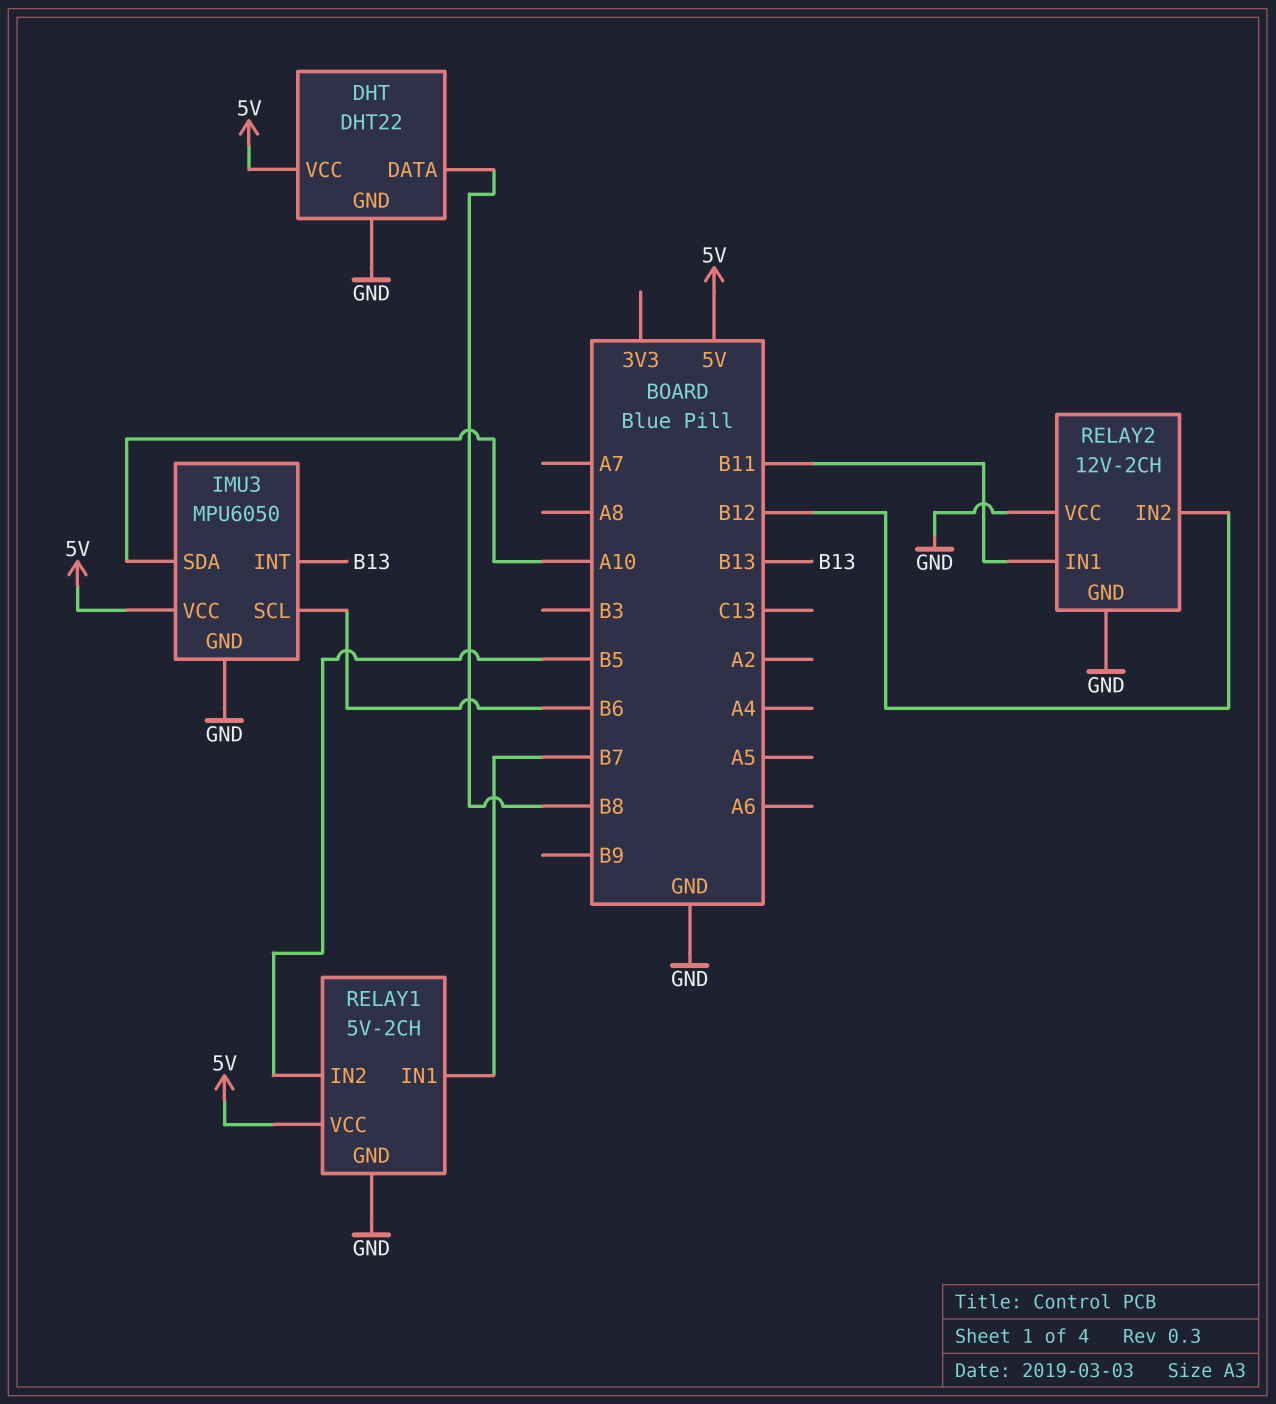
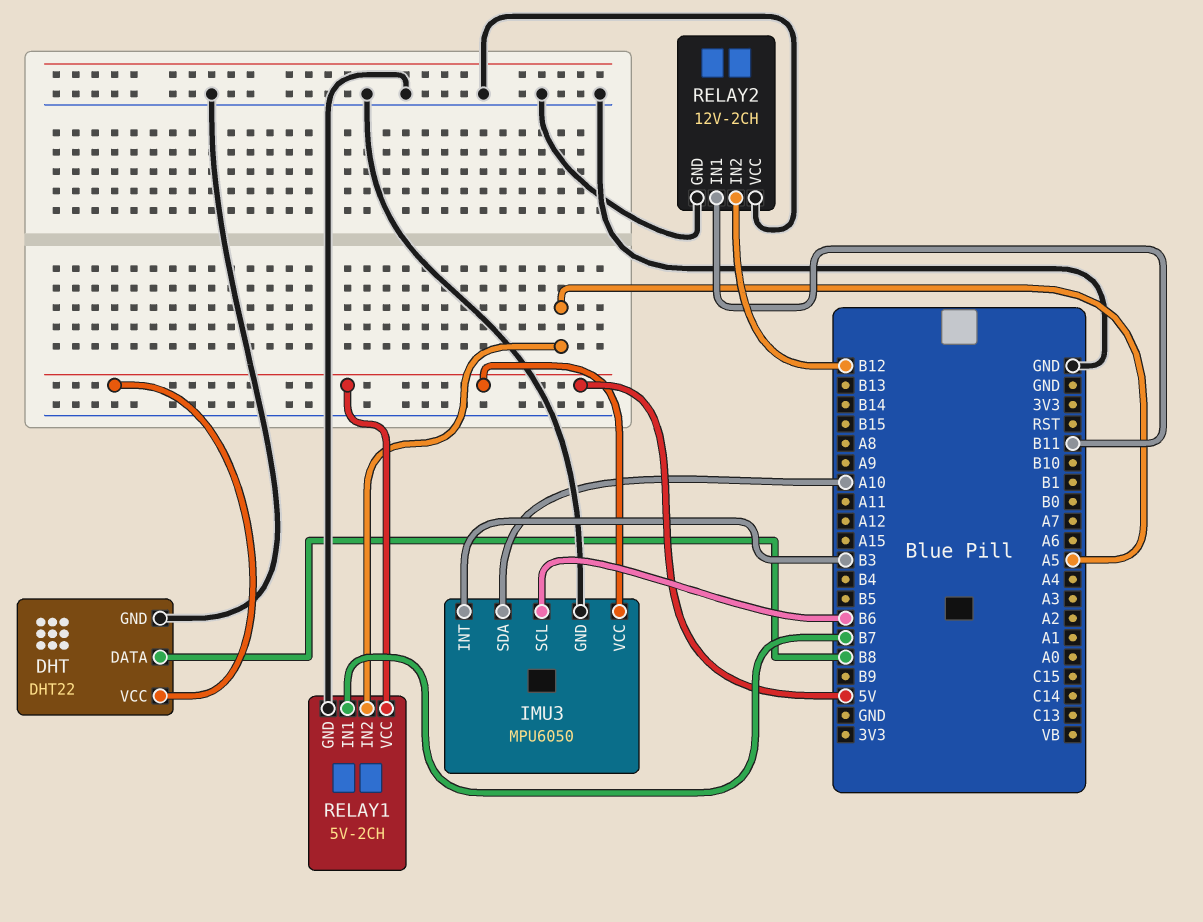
IMU3 pin INT: B13 -> B3
RELAY1 pin IN2: B5 -> A5

